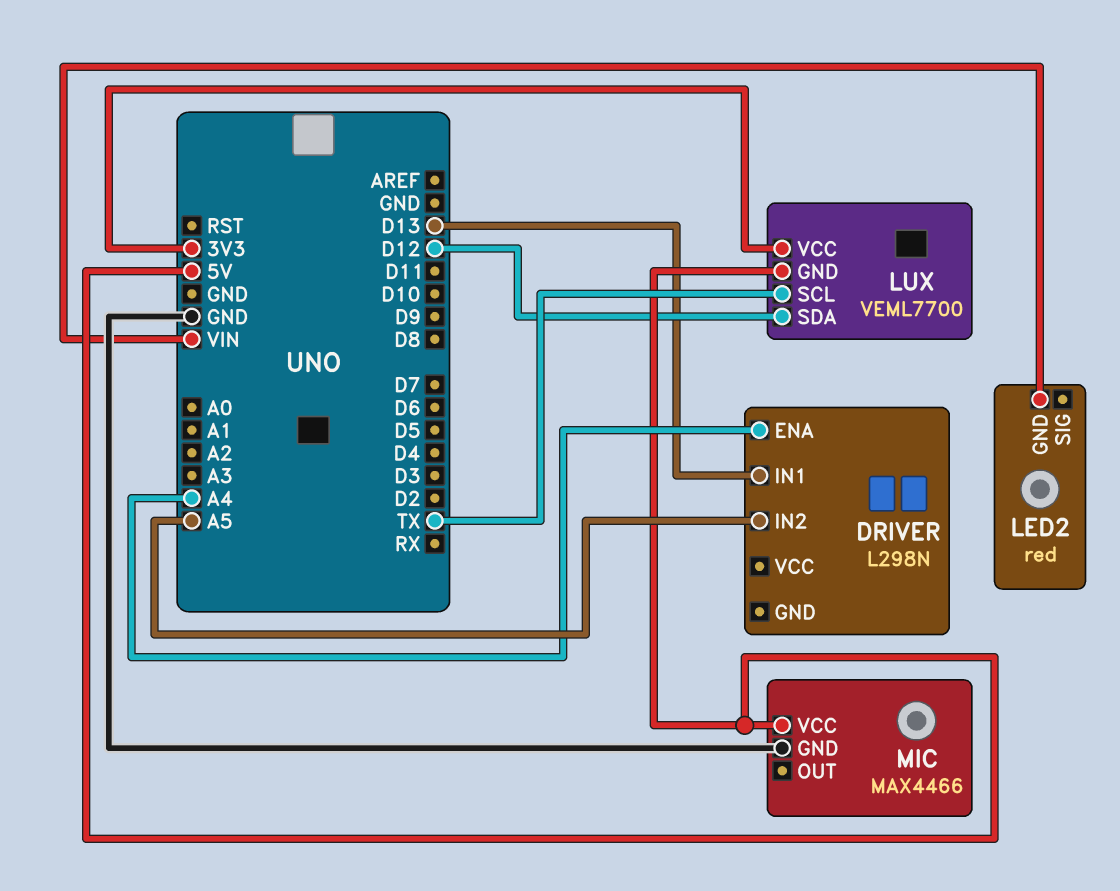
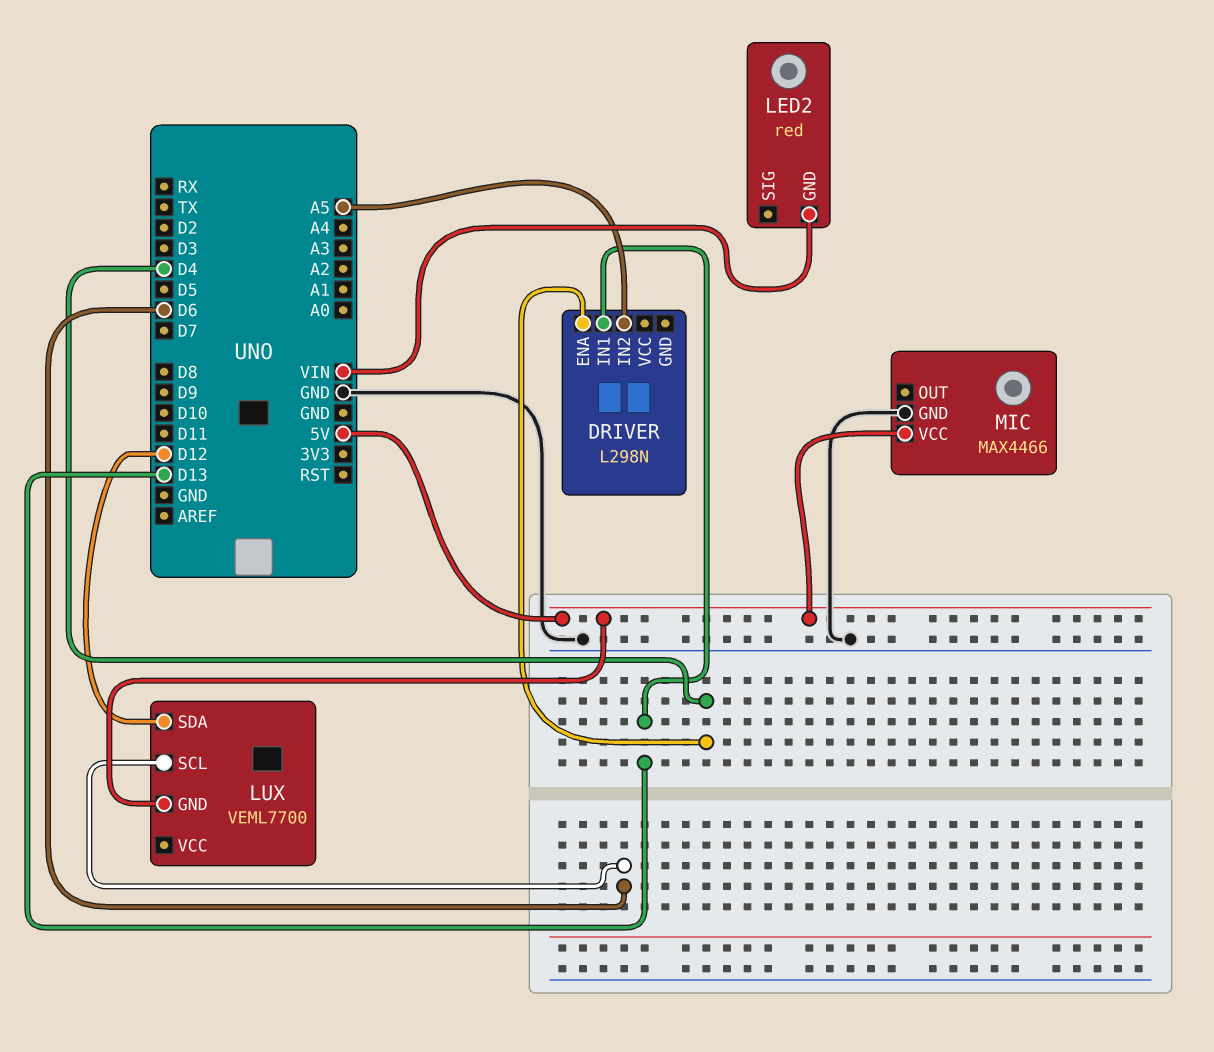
DRIVER pin ENA: A4 -> D4
LUX pin SCL: TX -> D6
LUX pin VCC: 3V3 -> none

